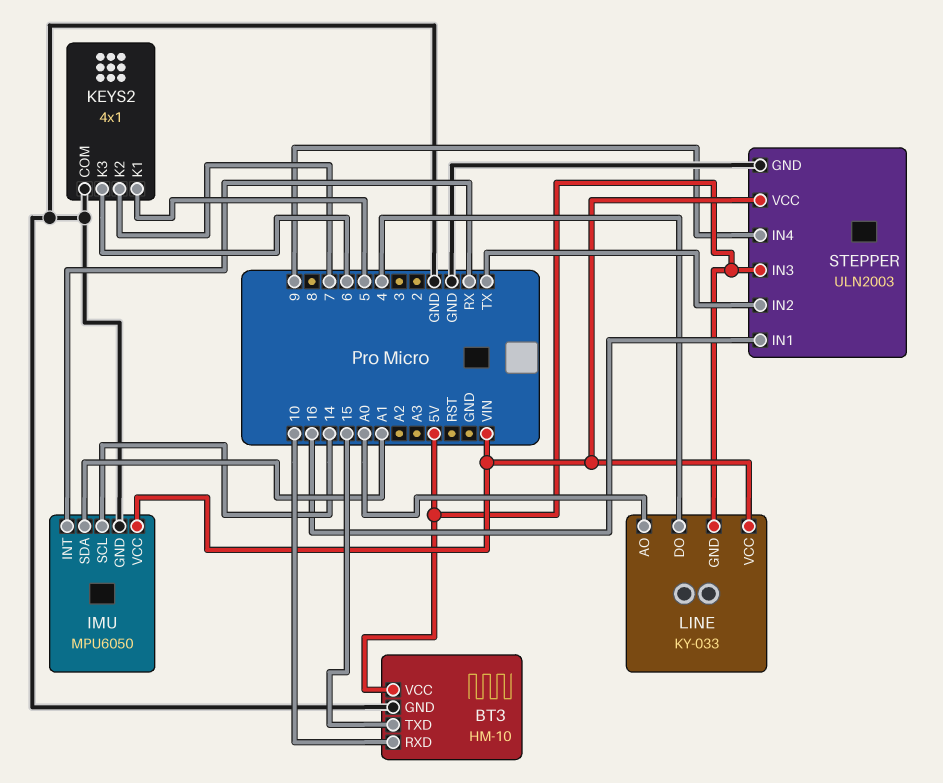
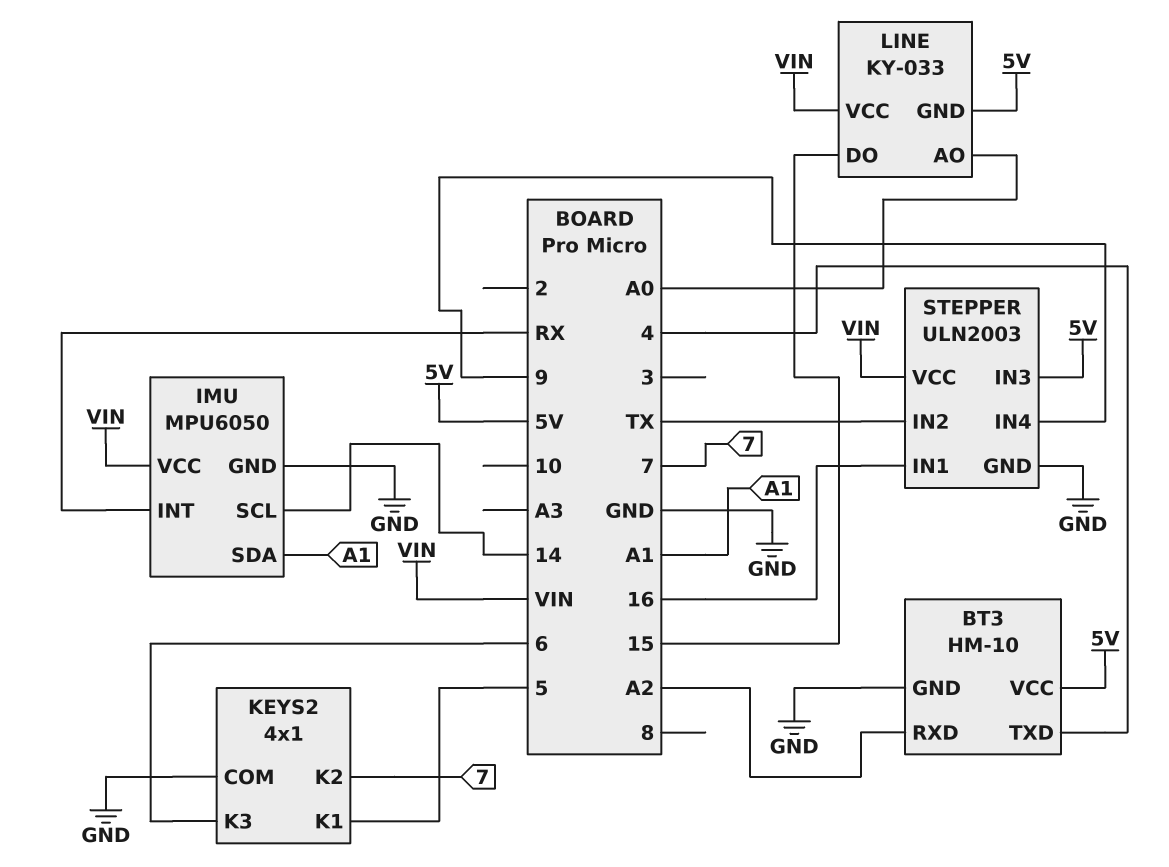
BT3 pin RXD: 10 -> A2
BT3 pin TXD: 15 -> 4
LINE pin DO: 4 -> 15

